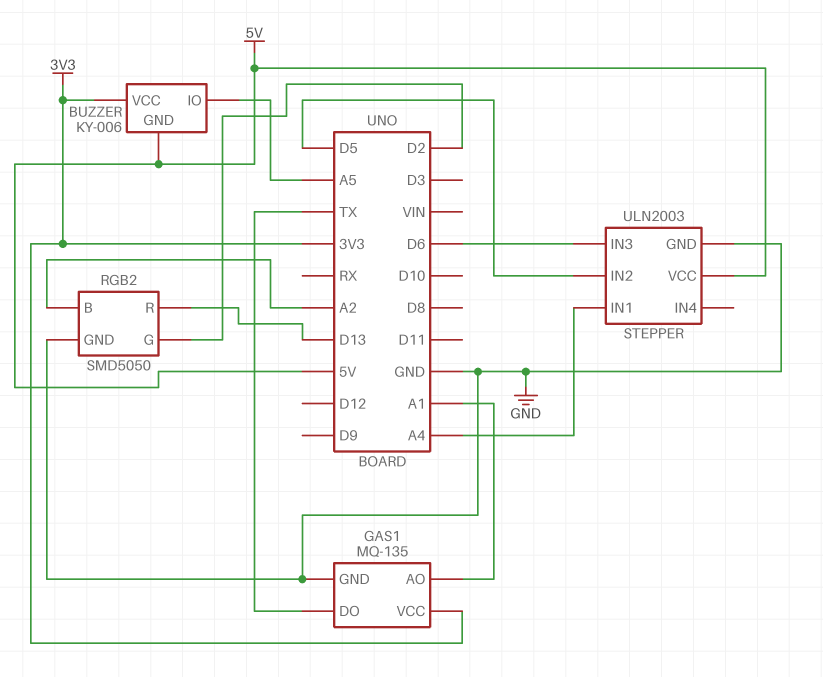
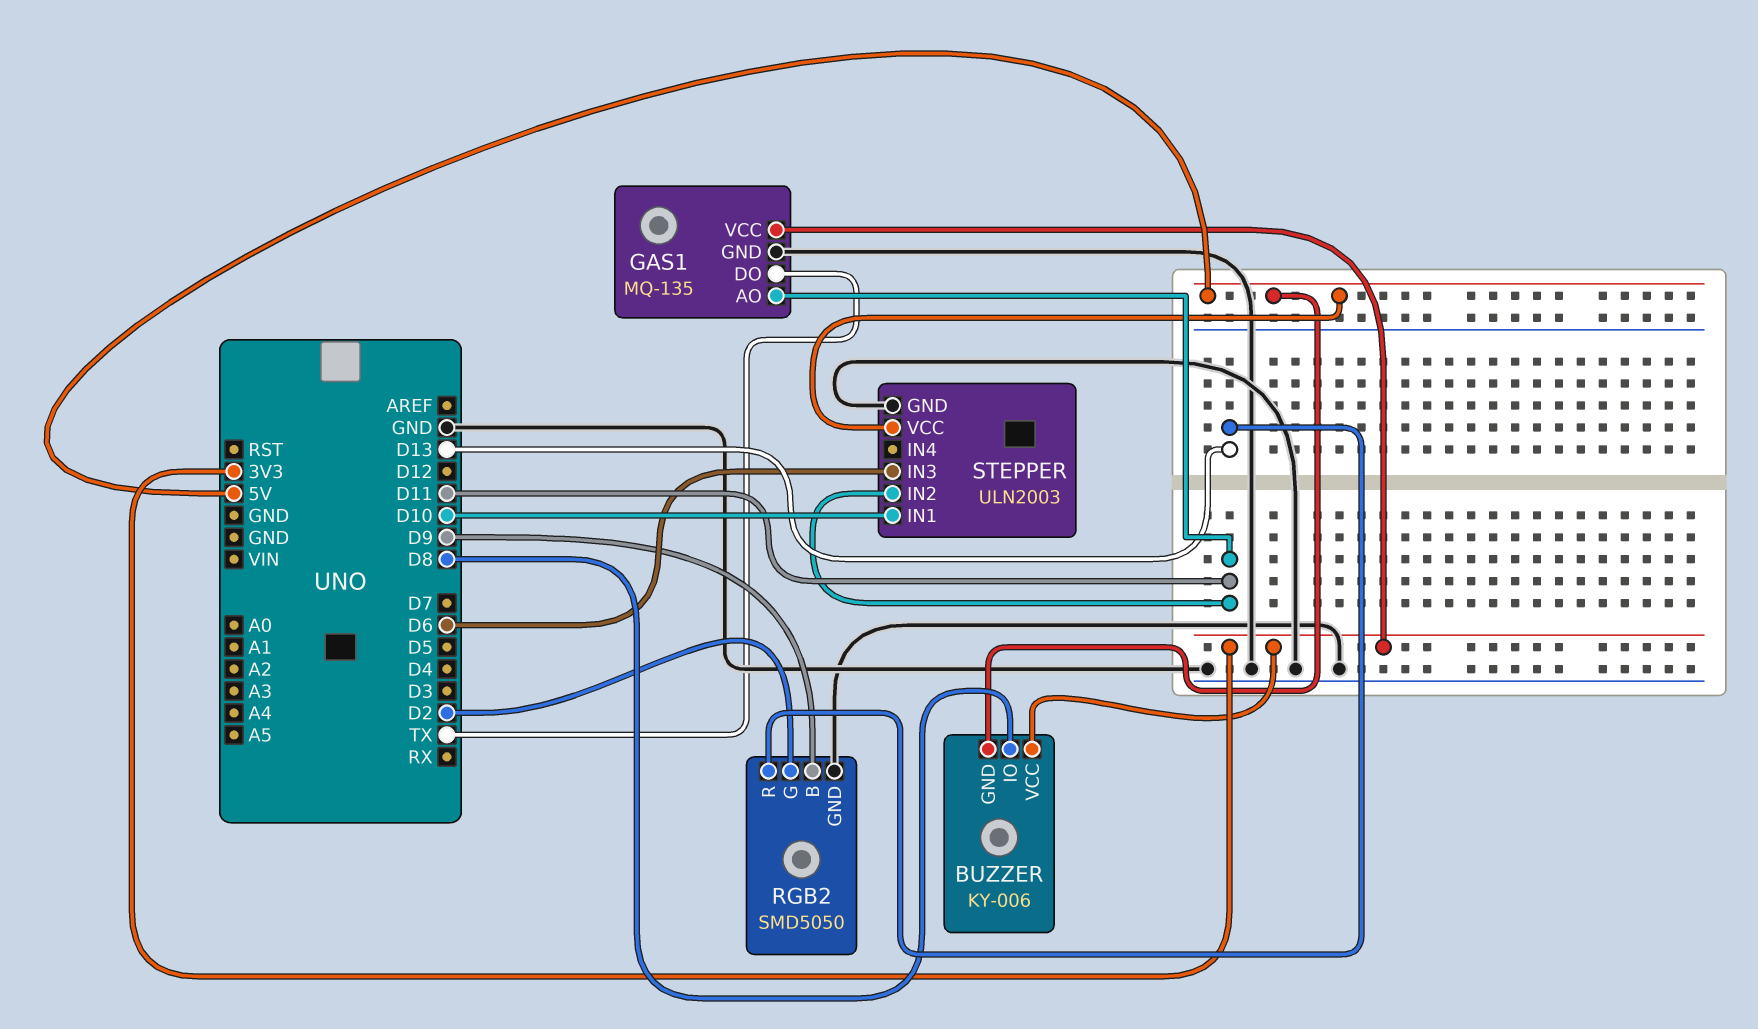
BUZZER pin IO: A5 -> D8
GAS1 pin AO: A1 -> D11
RGB2 pin B: A2 -> D9
STEPPER pin IN1: A4 -> D10
STEPPER pin IN2: D5 -> D11

